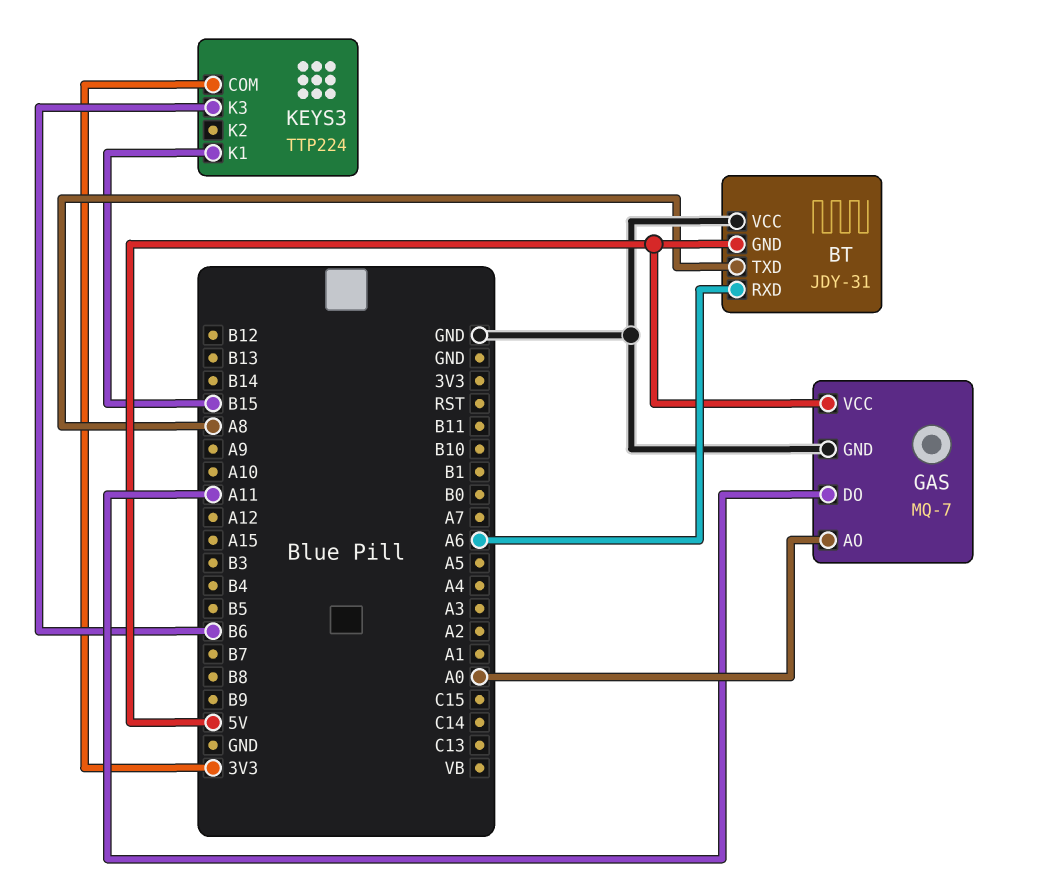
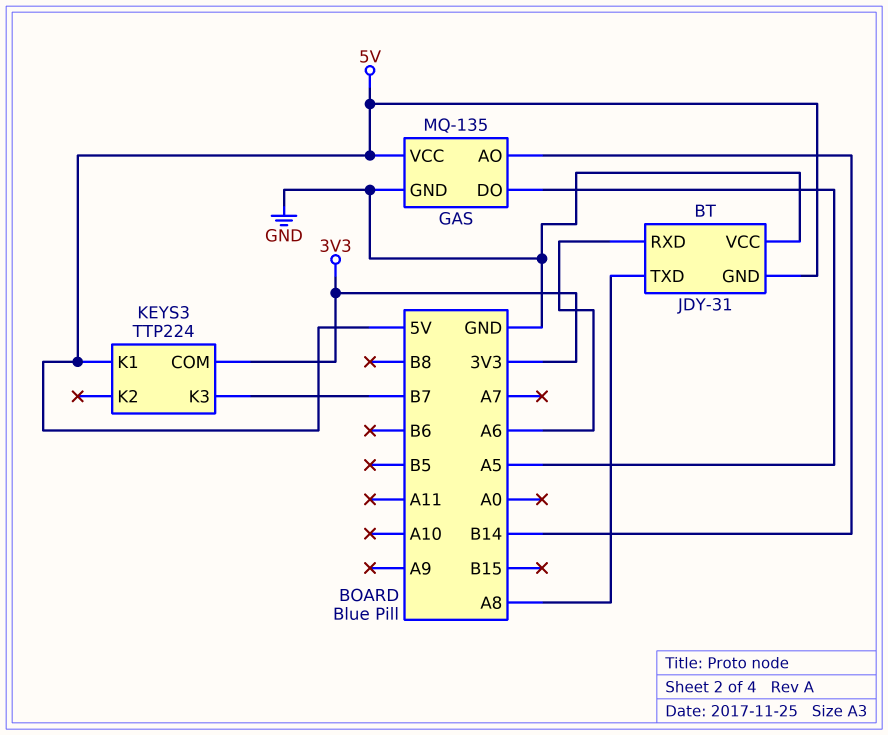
GAS: MQ-7 -> MQ-135
GAS pin AO: A0 -> B14
GAS pin DO: A11 -> A5
KEYS3 pin K1: B15 -> 5V
KEYS3 pin K3: B6 -> B7

